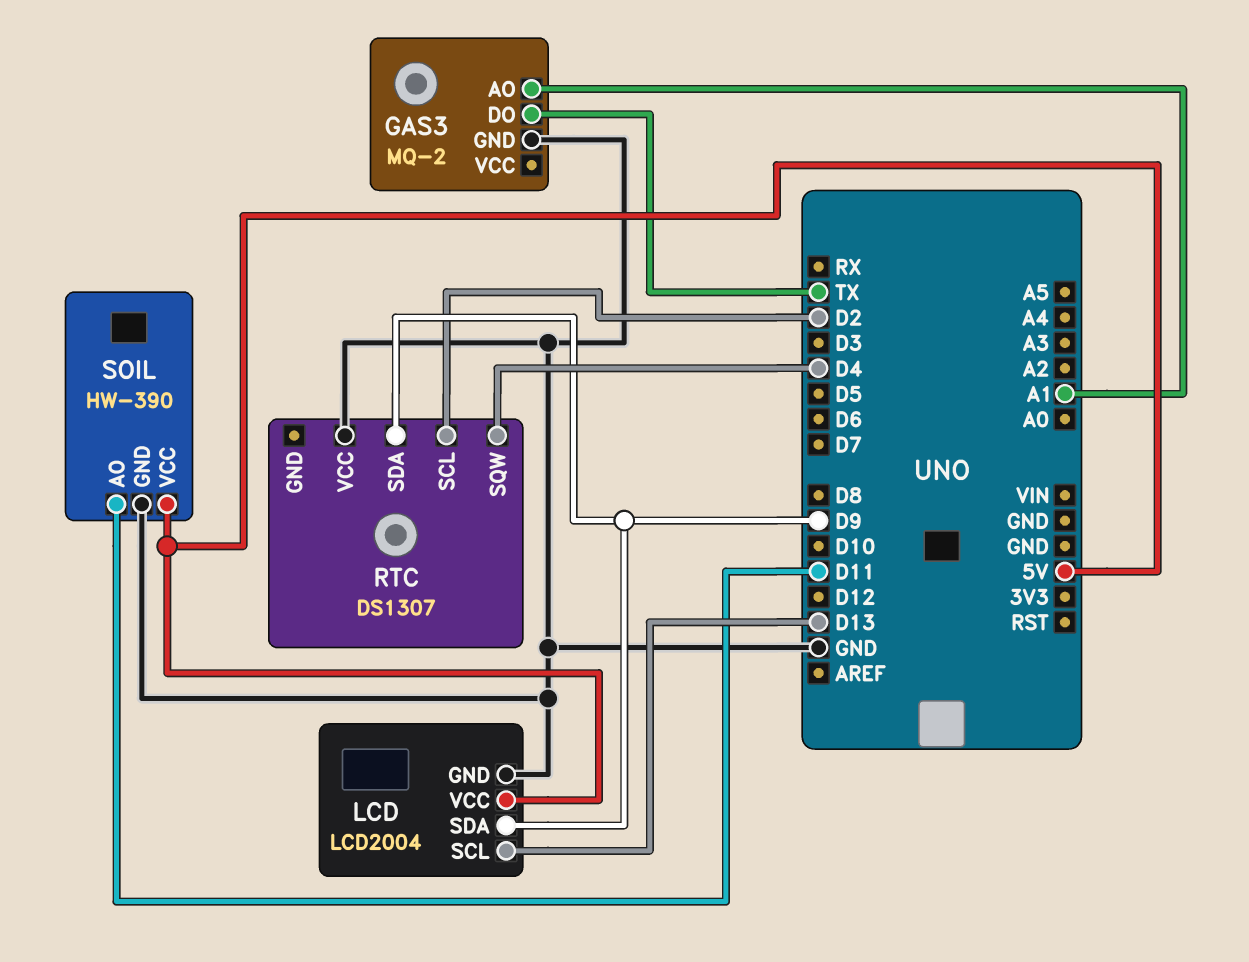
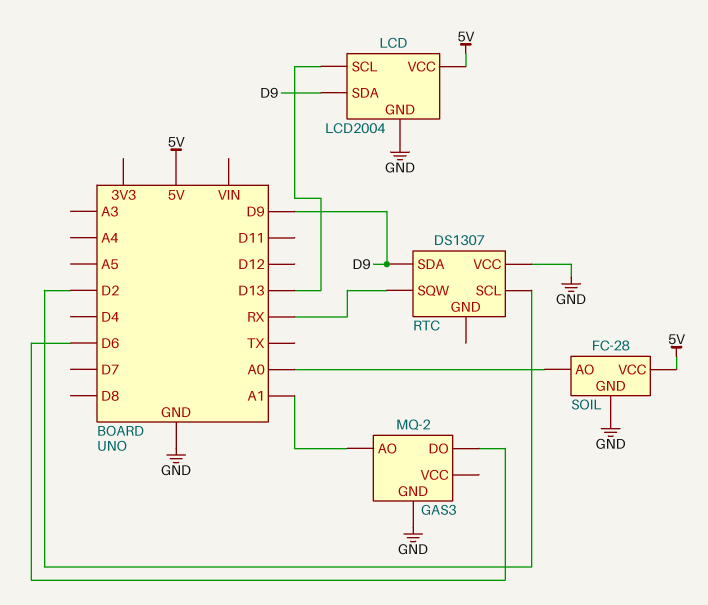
GAS3 pin DO: TX -> D6
RTC pin SQW: D4 -> RX
SOIL: HW-390 -> FC-28
SOIL pin AO: D11 -> A0

